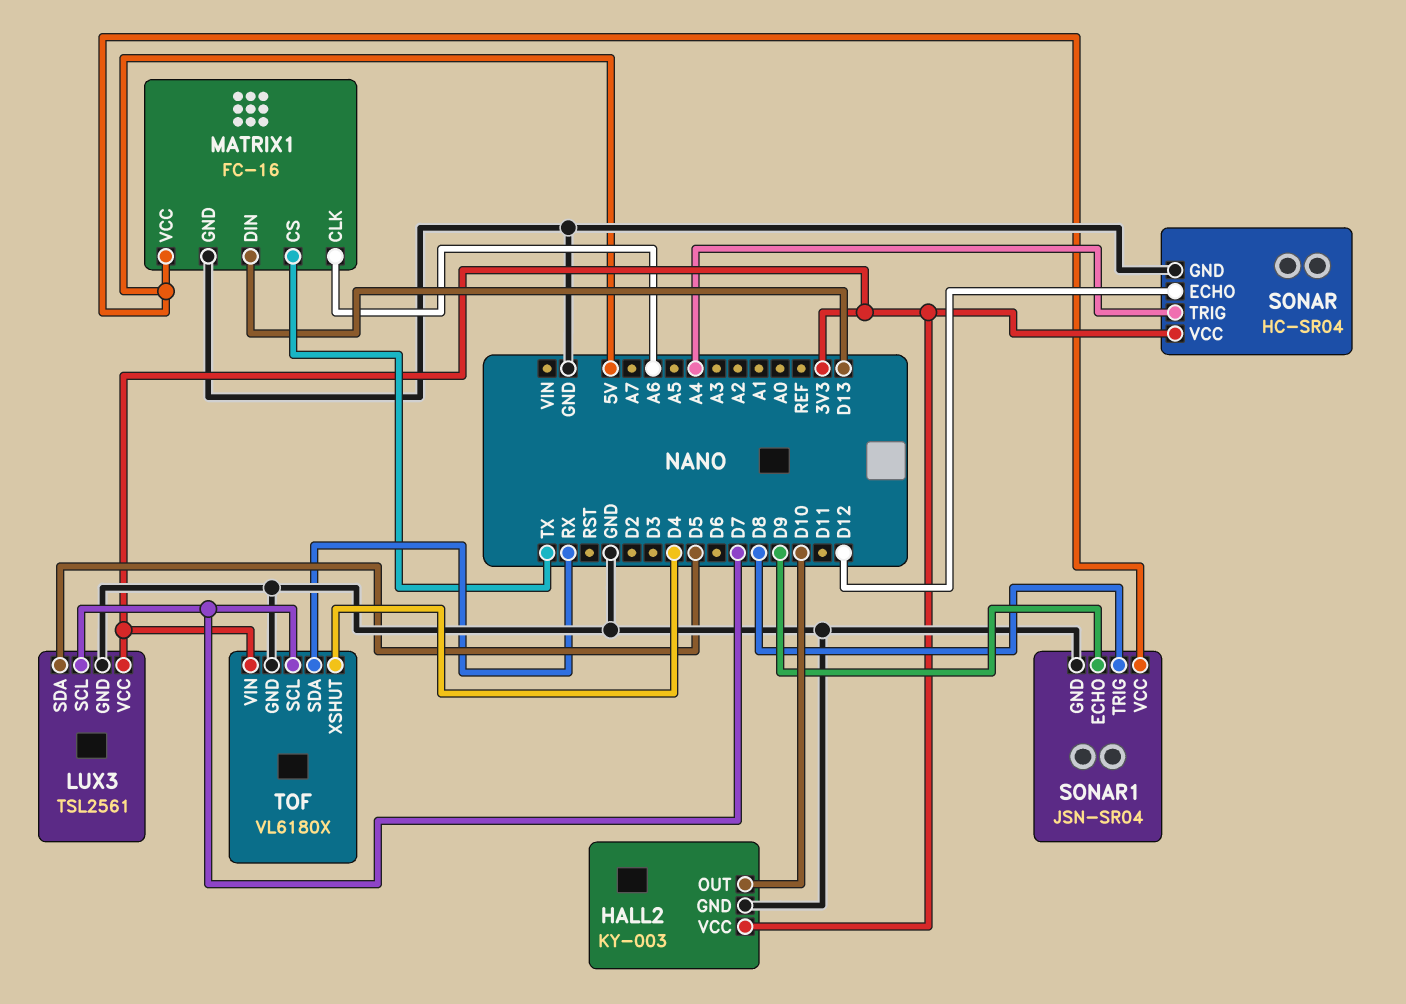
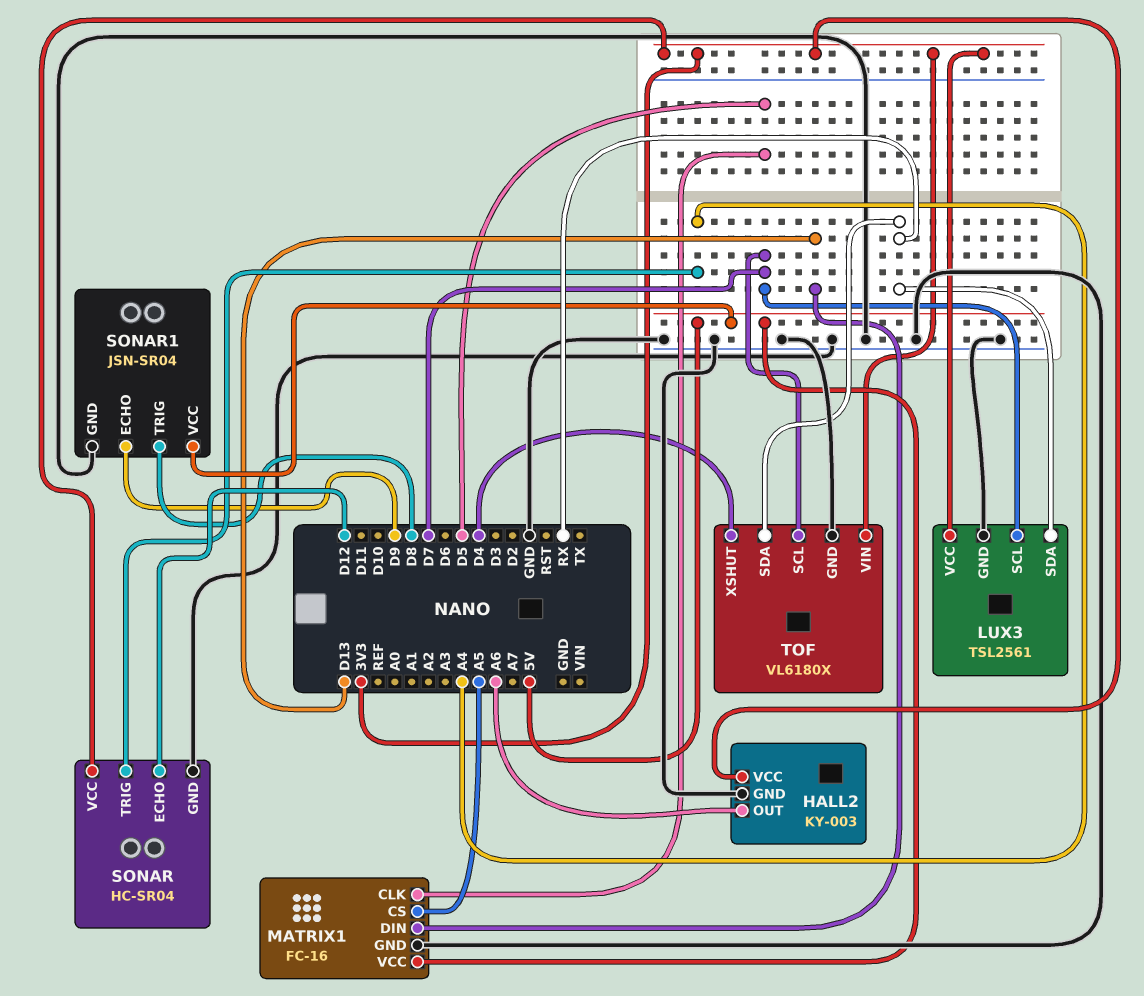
HALL2 pin OUT: D10 -> A6
LUX3 pin SDA: D5 -> RX
MATRIX1 pin CLK: A6 -> D5
MATRIX1 pin CS: TX -> A5

